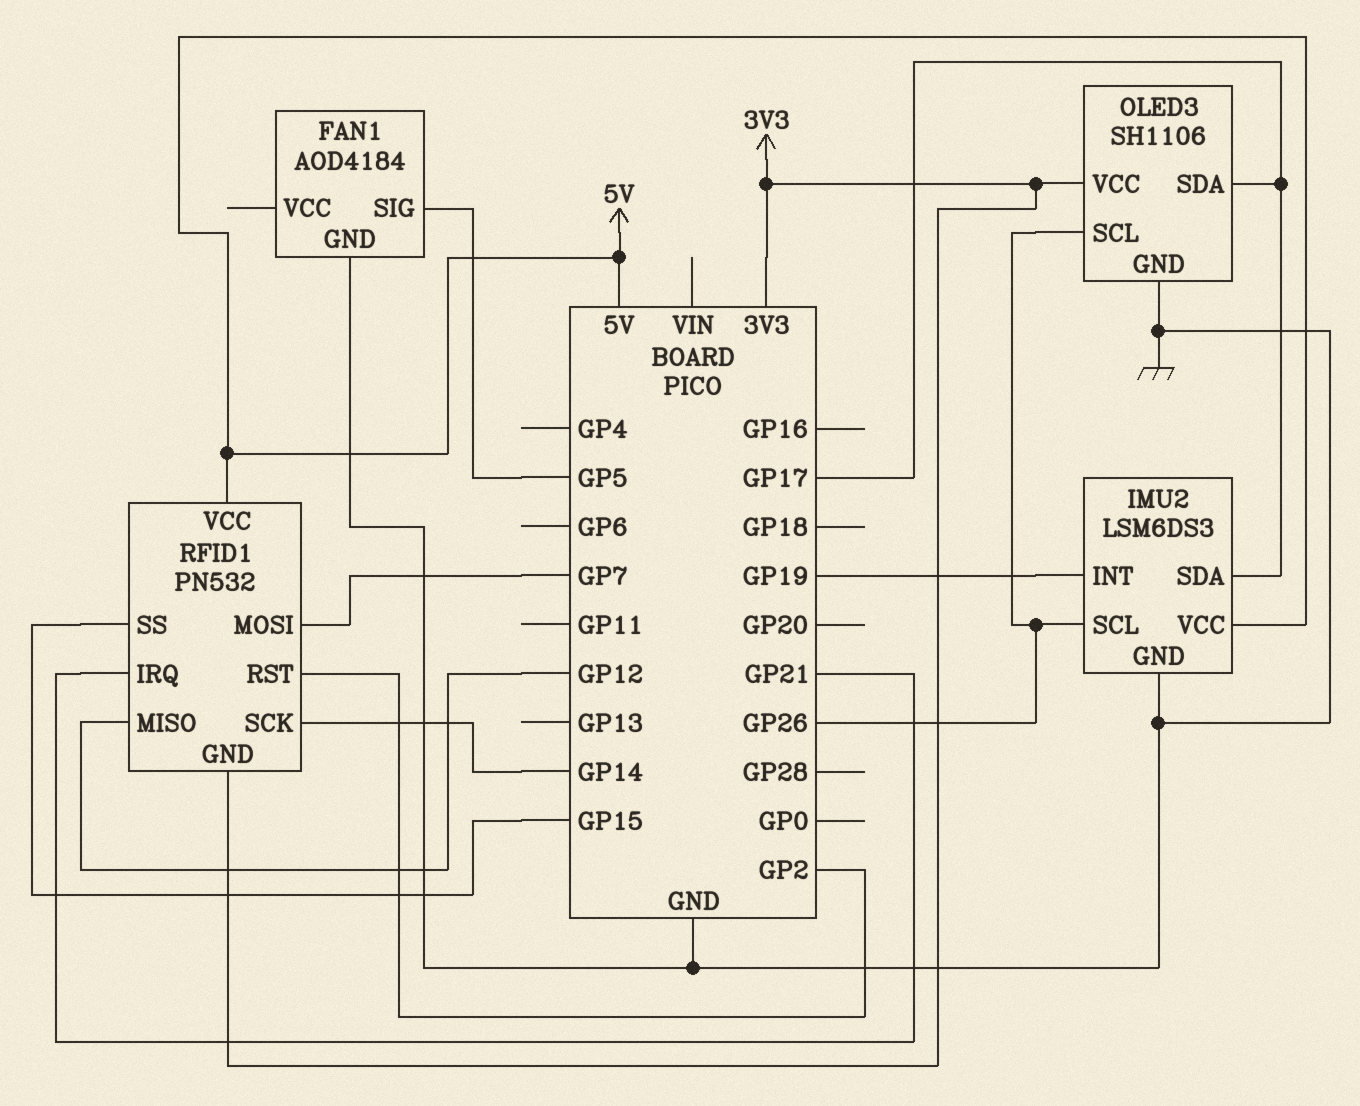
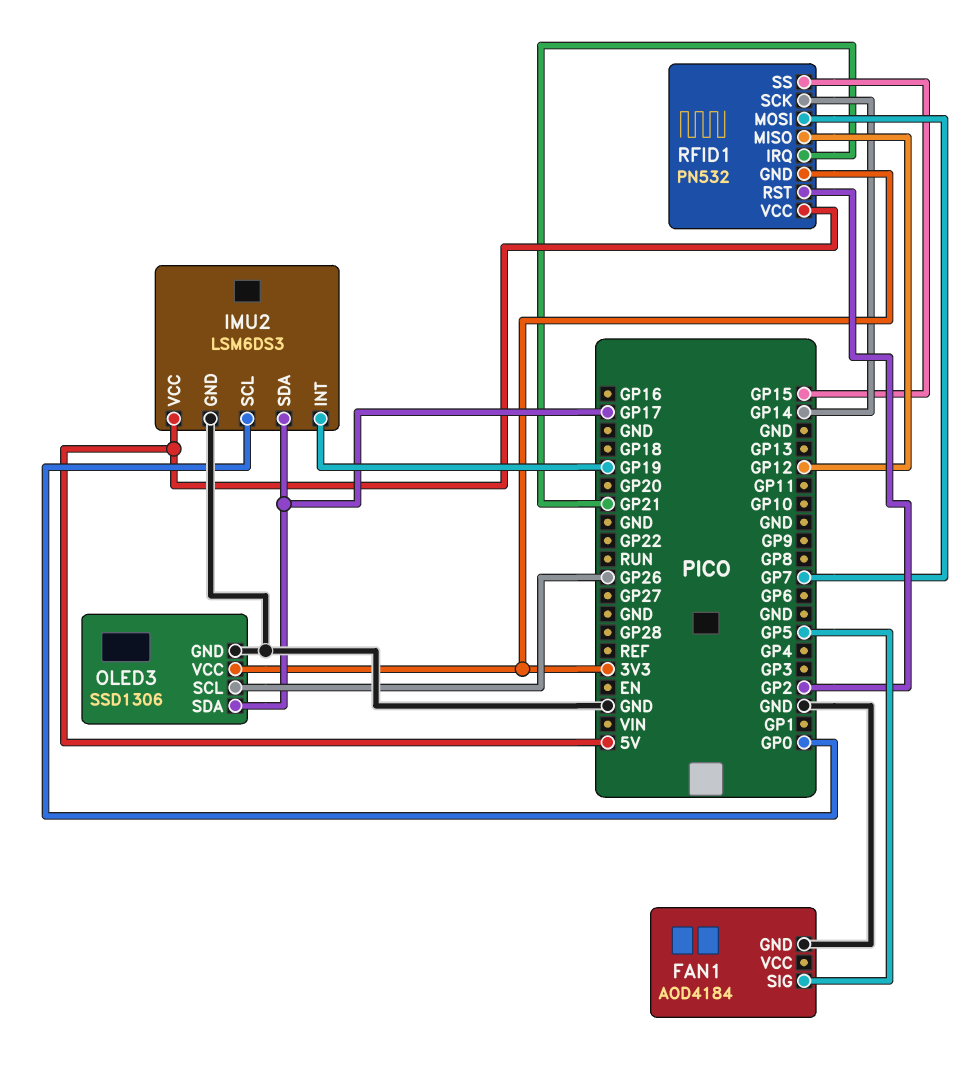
IMU2 pin SCL: GP26 -> GP0
OLED3: SH1106 -> SSD1306

